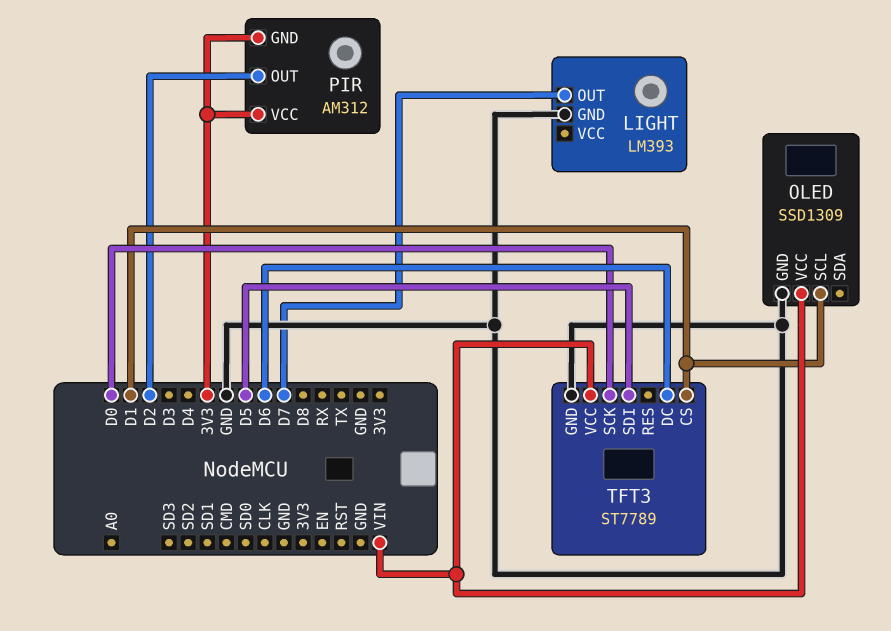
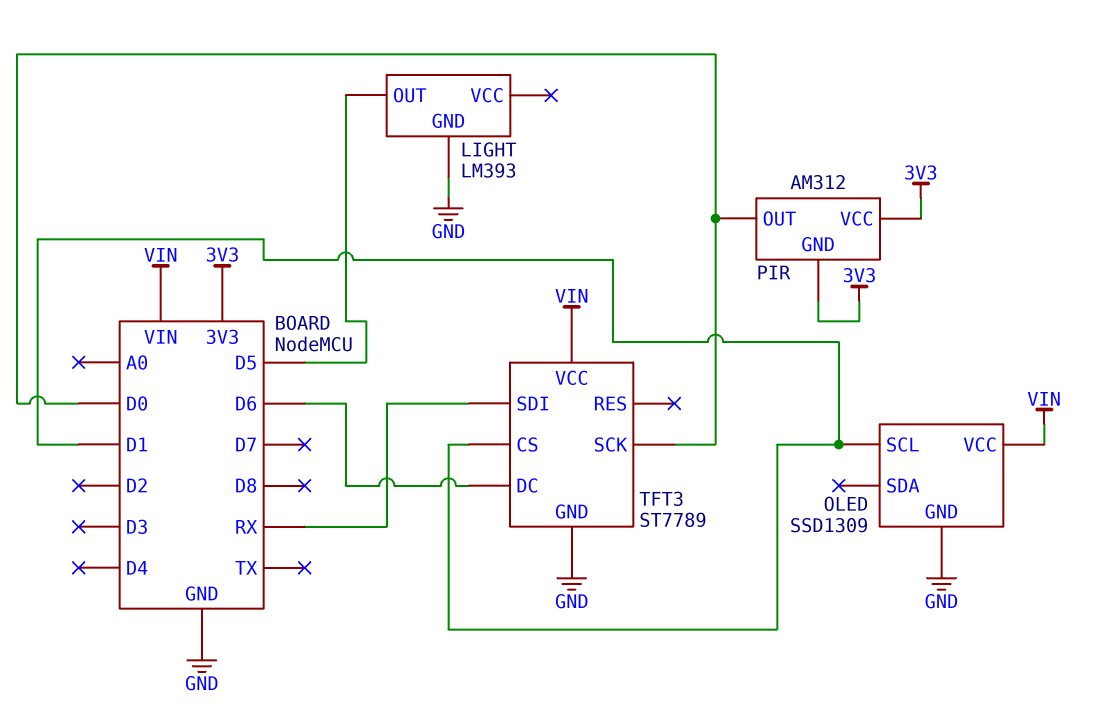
LIGHT pin OUT: D7 -> D5
PIR pin OUT: D2 -> D0
TFT3 pin SDI: D5 -> RX

